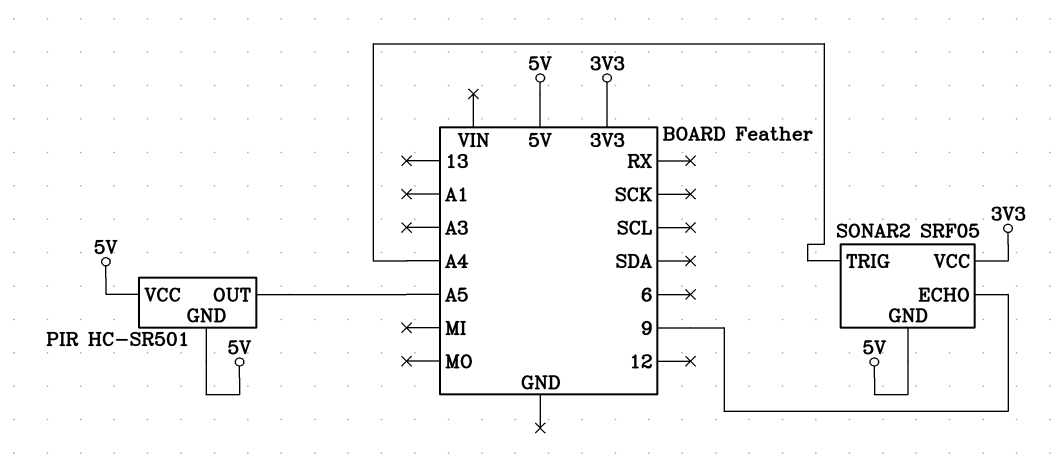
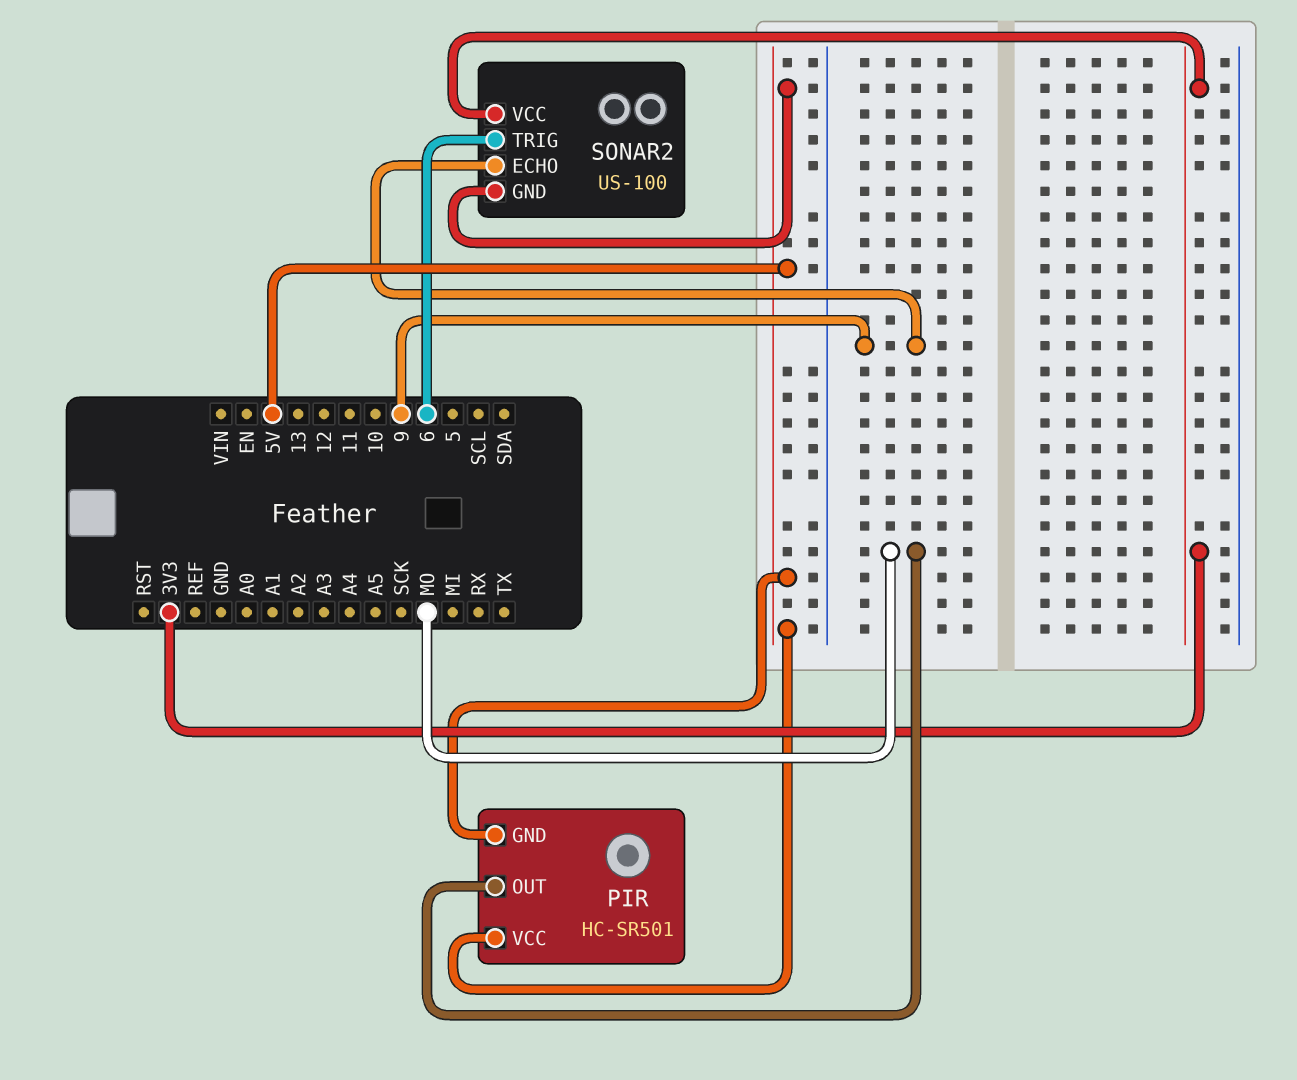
PIR pin OUT: A5 -> MO
SONAR2: SRF05 -> US-100
SONAR2 pin TRIG: A4 -> 6

